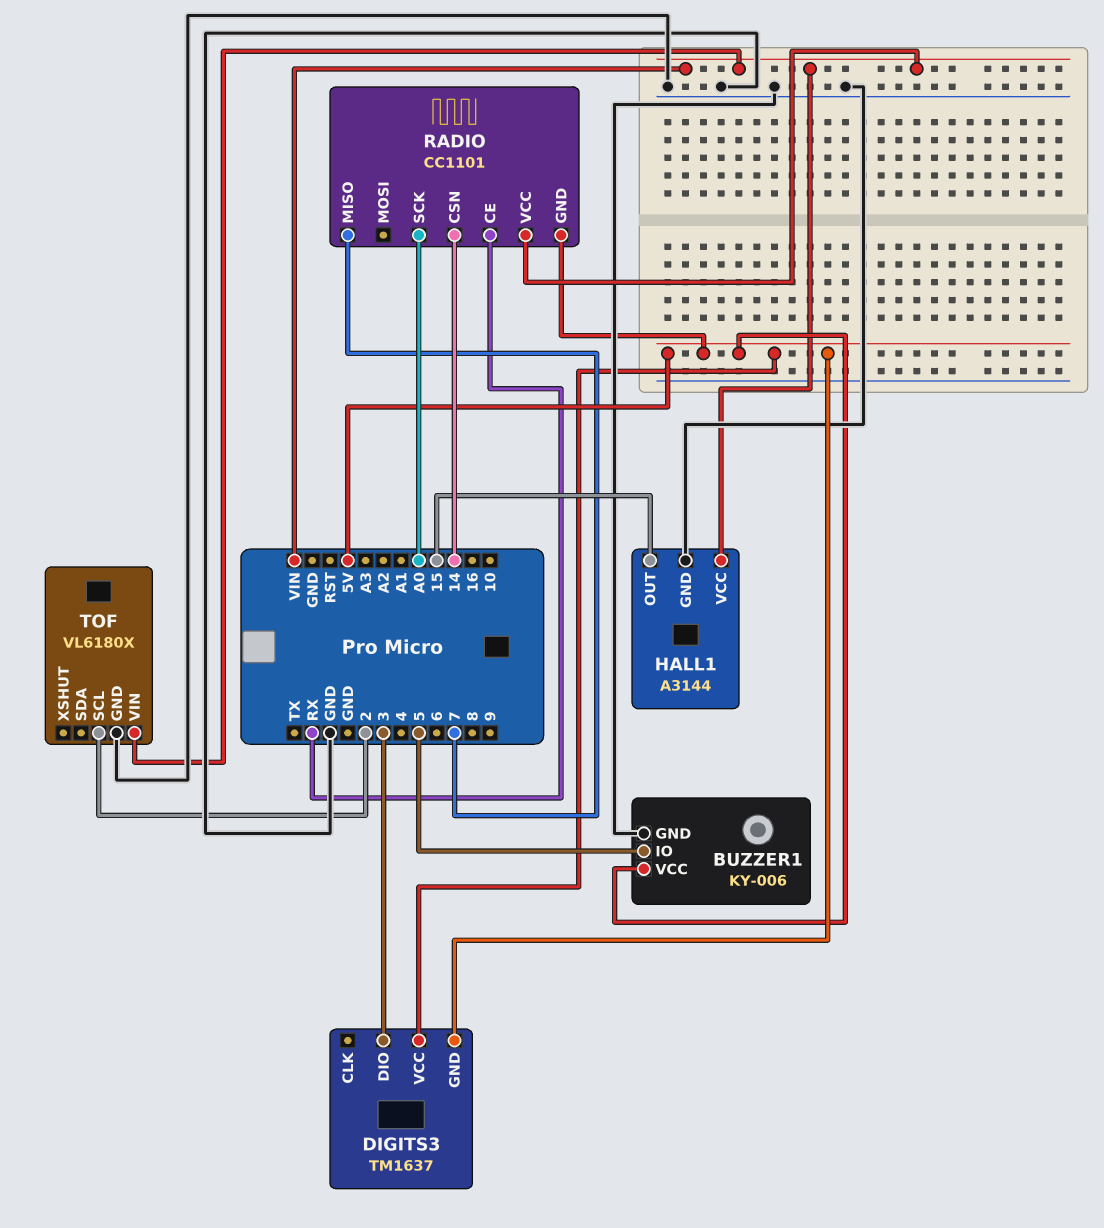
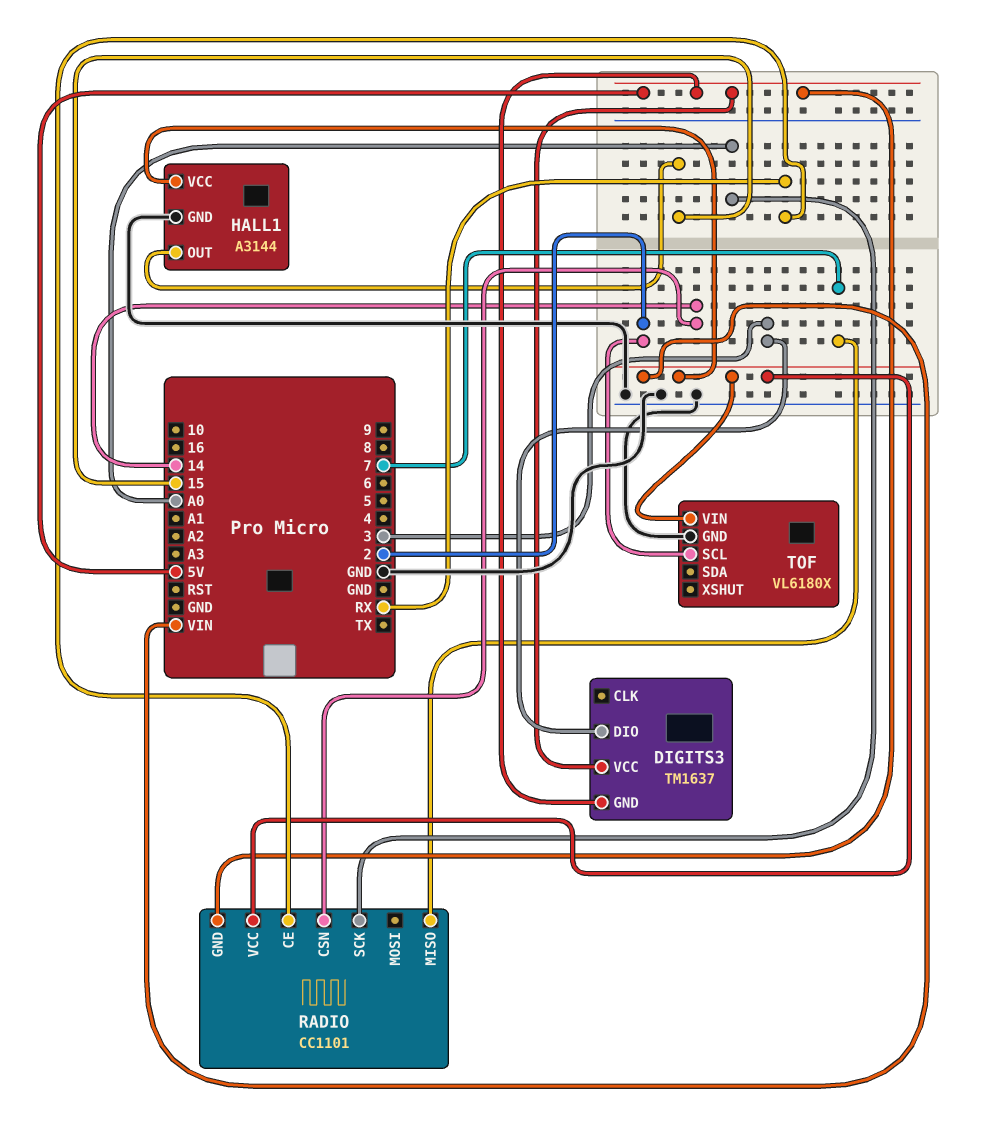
BUZZER1: KY-006 -> none
BUZZER1 pin GND: GND -> none
BUZZER1 pin IO: 5 -> none
BUZZER1 pin VCC: 5V -> none

